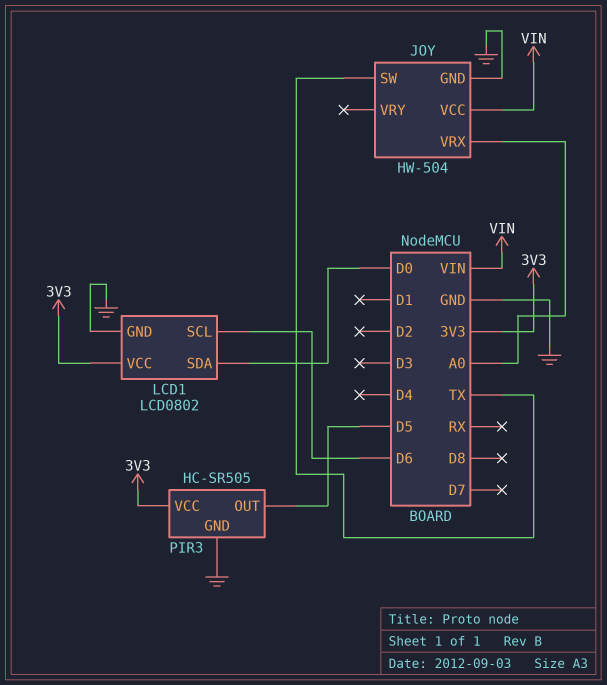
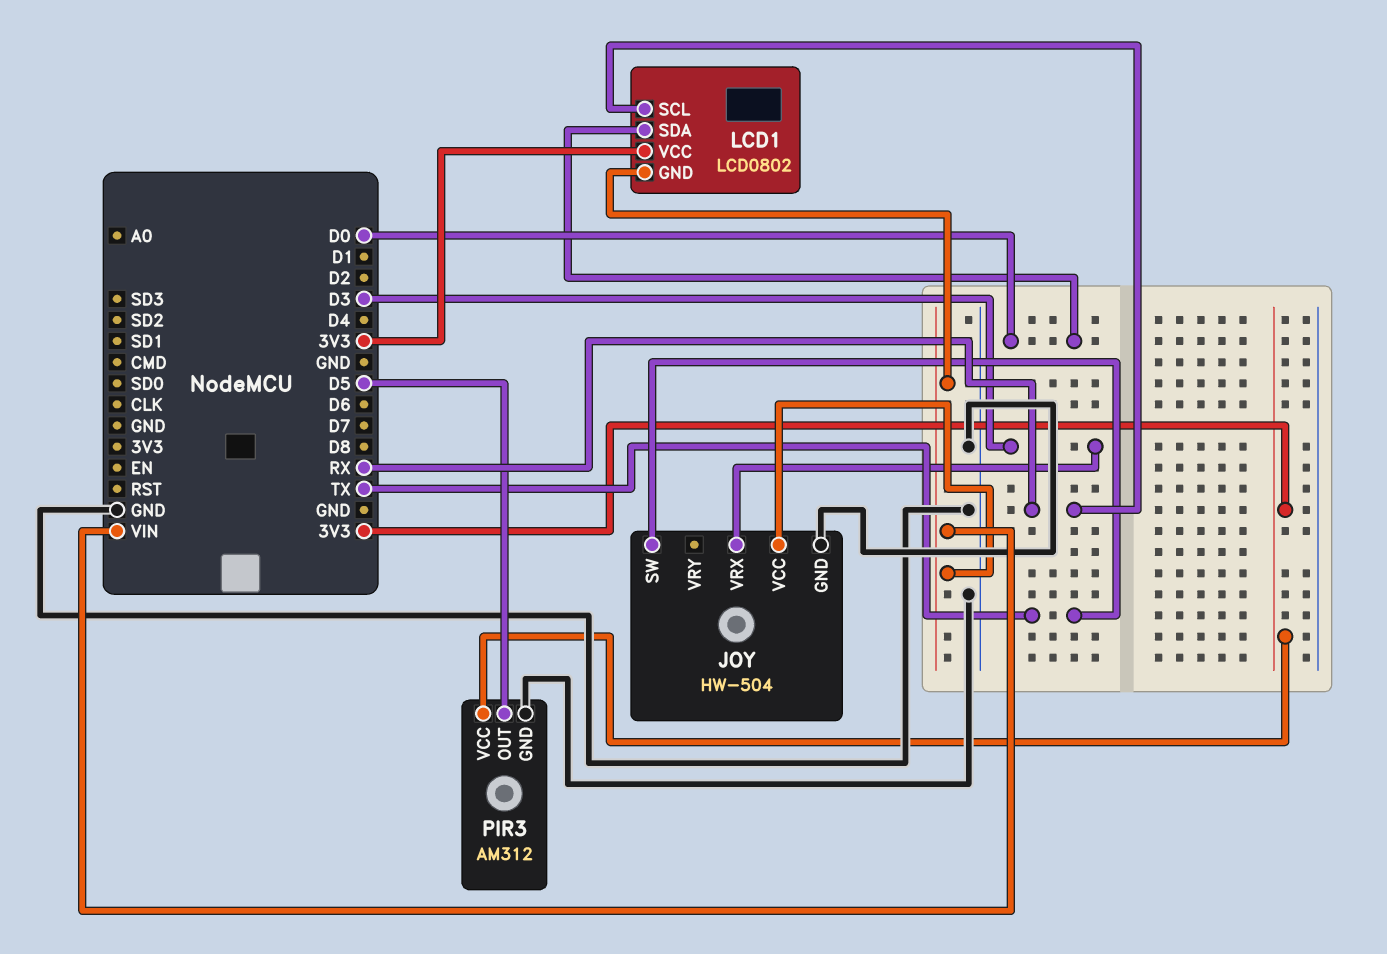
JOY pin VRX: A0 -> D3
LCD1 pin GND: GND -> VIN
LCD1 pin SCL: D6 -> RX
PIR3: HC-SR505 -> AM312

